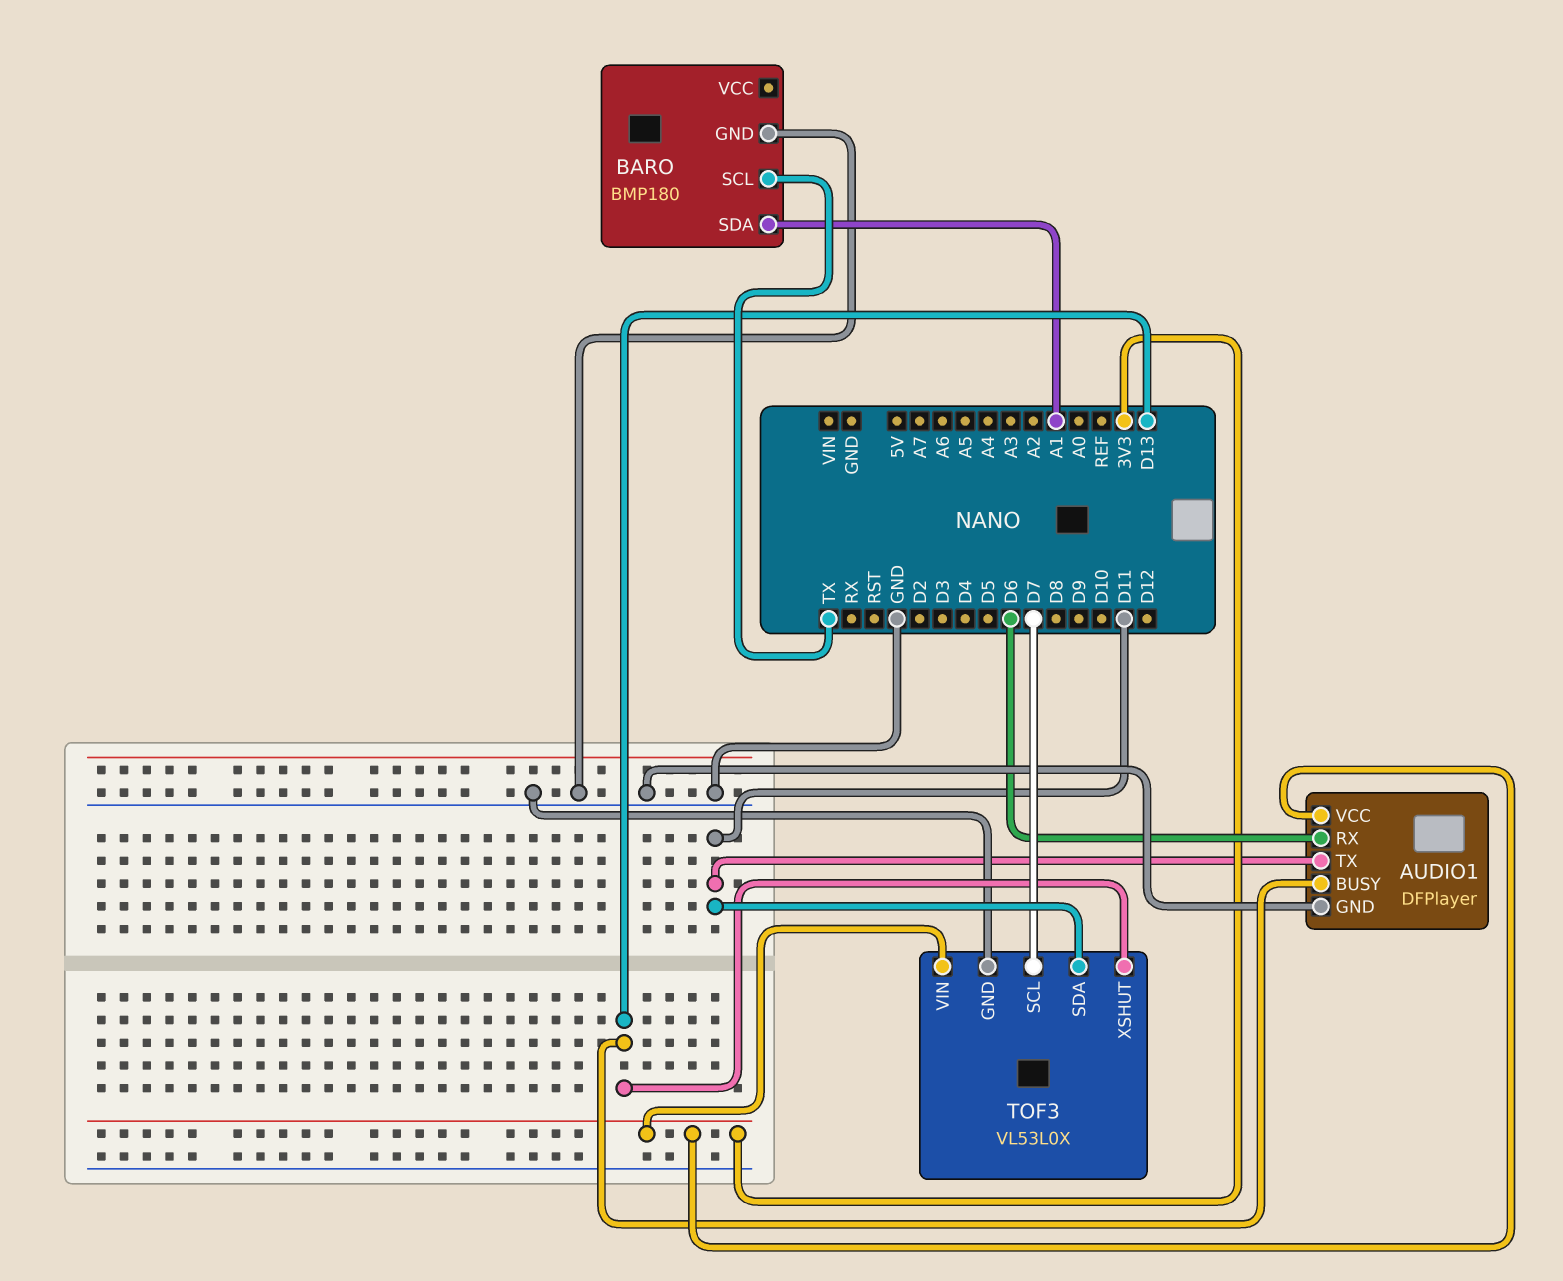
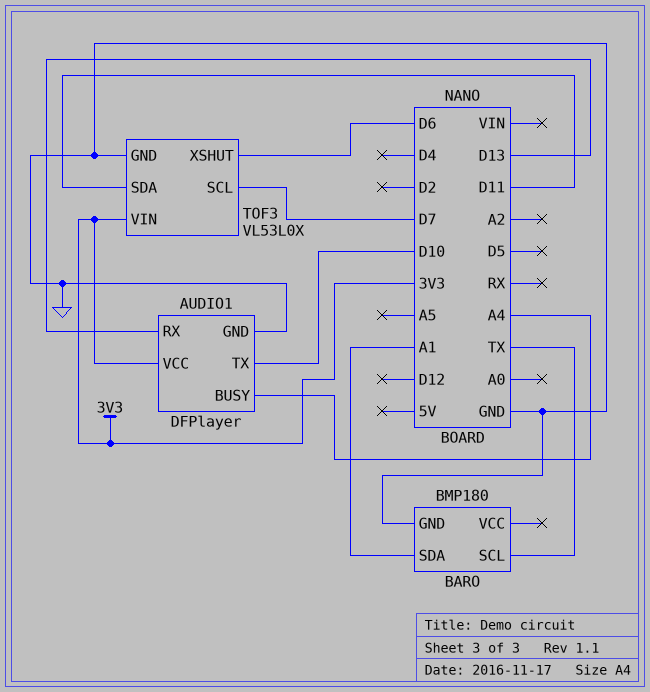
AUDIO1 pin BUSY: D13 -> A4
AUDIO1 pin RX: D6 -> D13
AUDIO1 pin TX: D11 -> D10
TOF3 pin XSHUT: D13 -> D6

